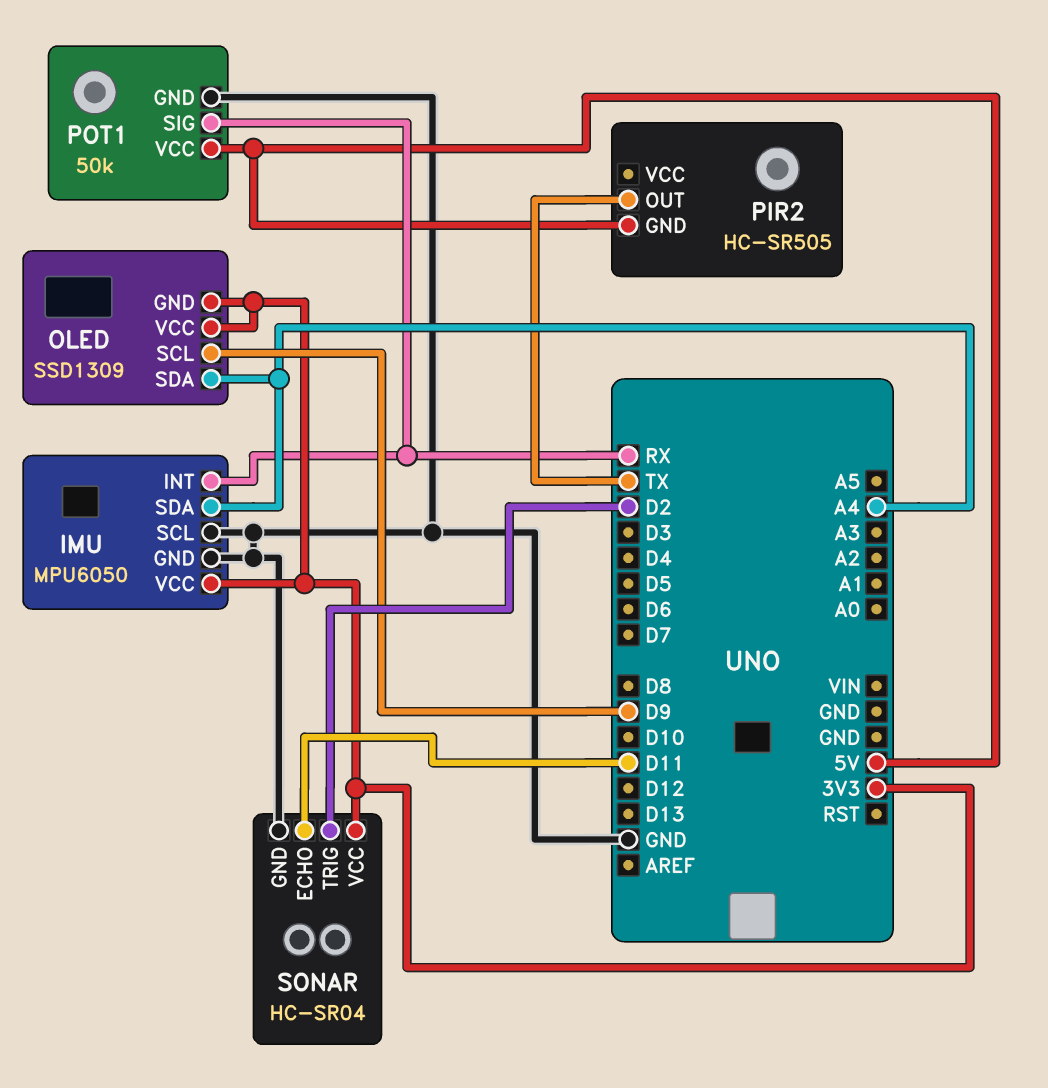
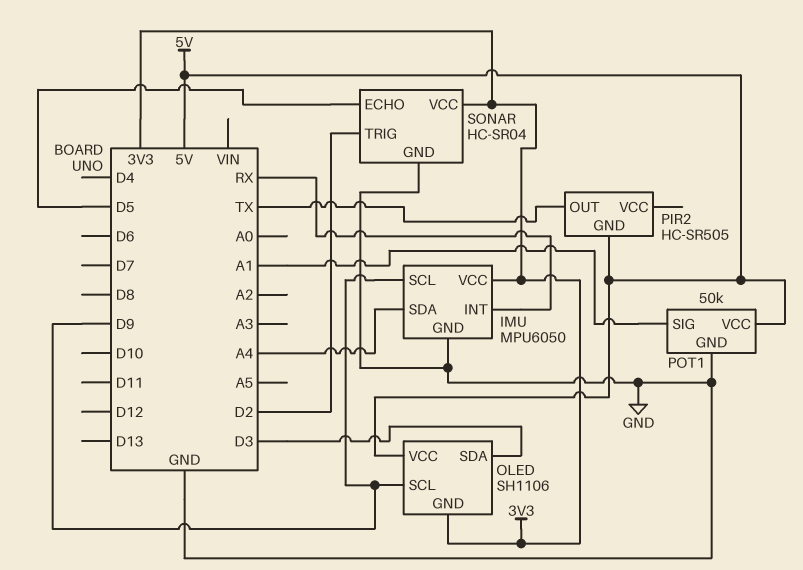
IMU pin SCL: GND -> D9
OLED: SSD1309 -> SH1106
OLED pin SDA: A4 -> D3
OLED pin VCC: 3V3 -> 5V
POT1 pin SIG: RX -> A1
SONAR pin ECHO: D11 -> D5

